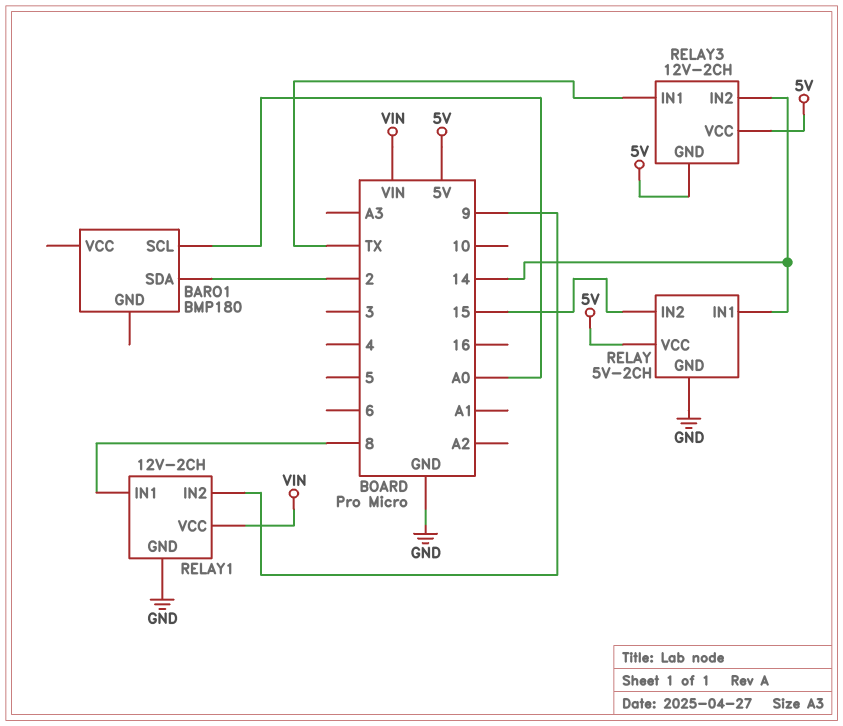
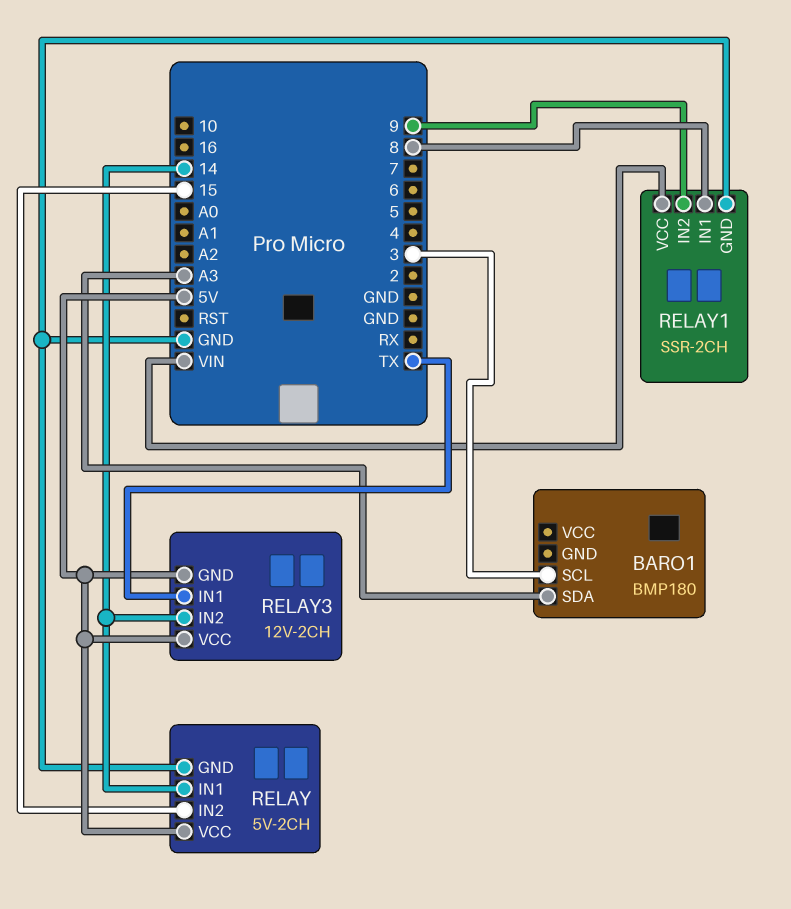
BARO1 pin SCL: A0 -> 3
BARO1 pin SDA: 2 -> A3
RELAY1: 12V-2CH -> SSR-2CH

